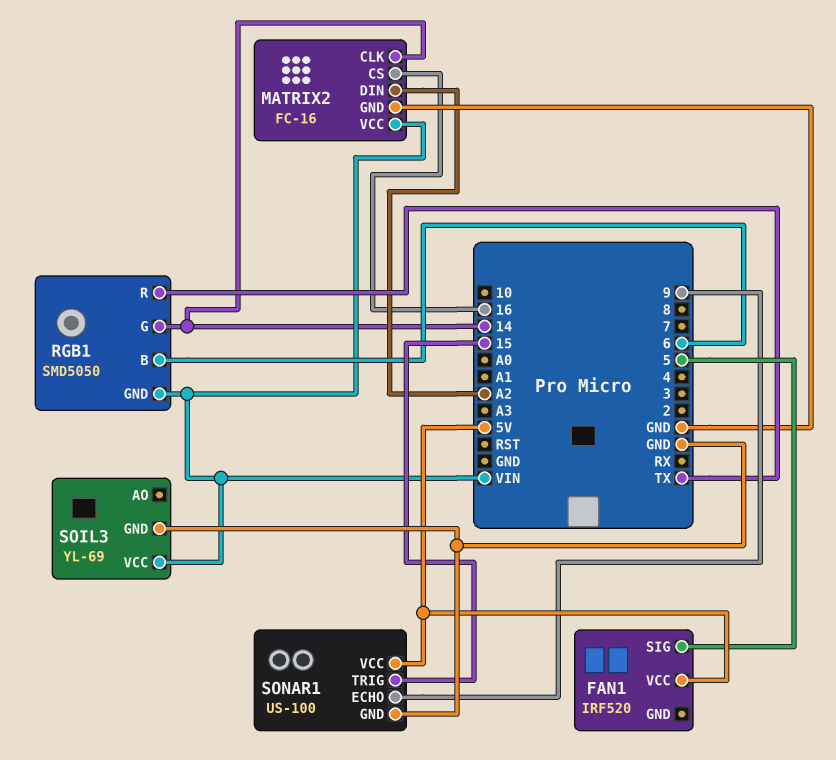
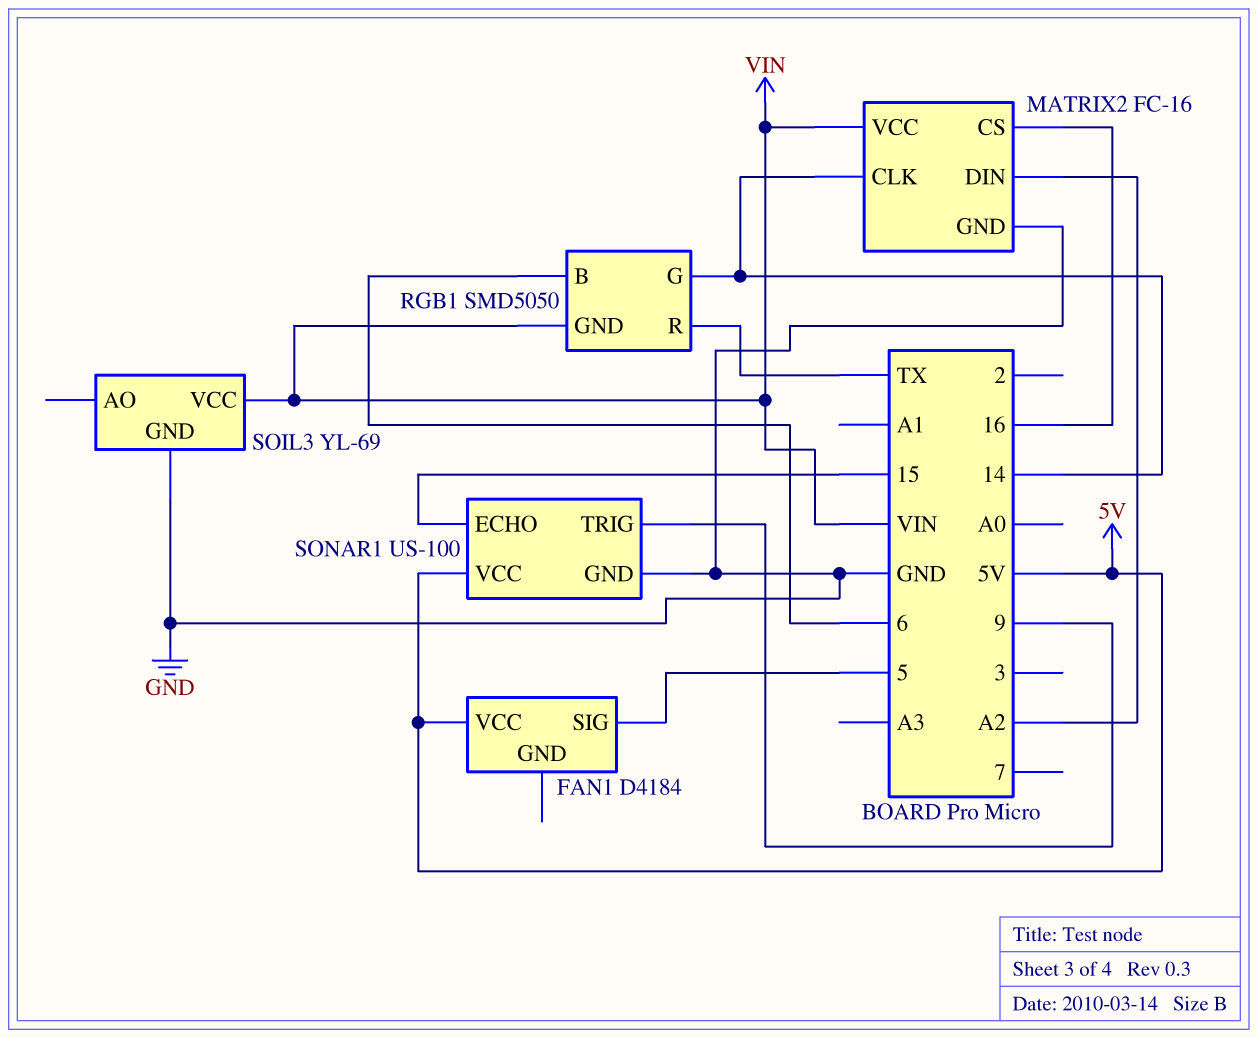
FAN1: IRF520 -> D4184
SONAR1 pin ECHO: 9 -> 15
SONAR1 pin TRIG: 15 -> 9

